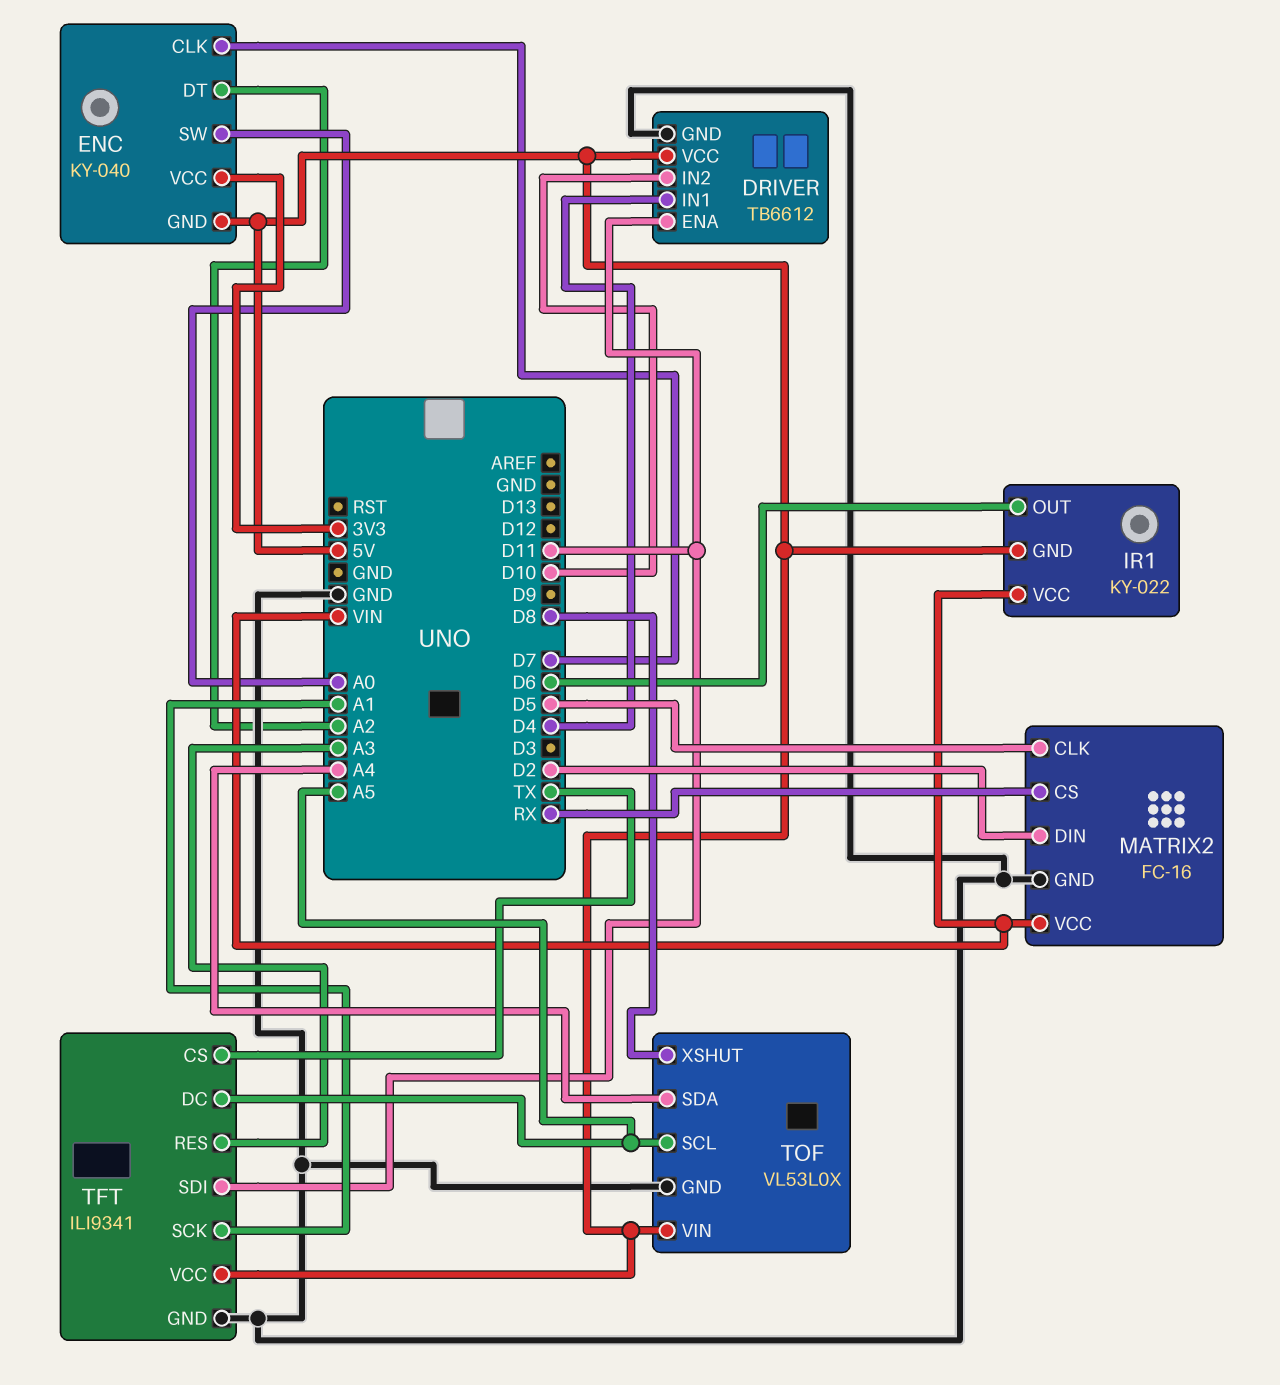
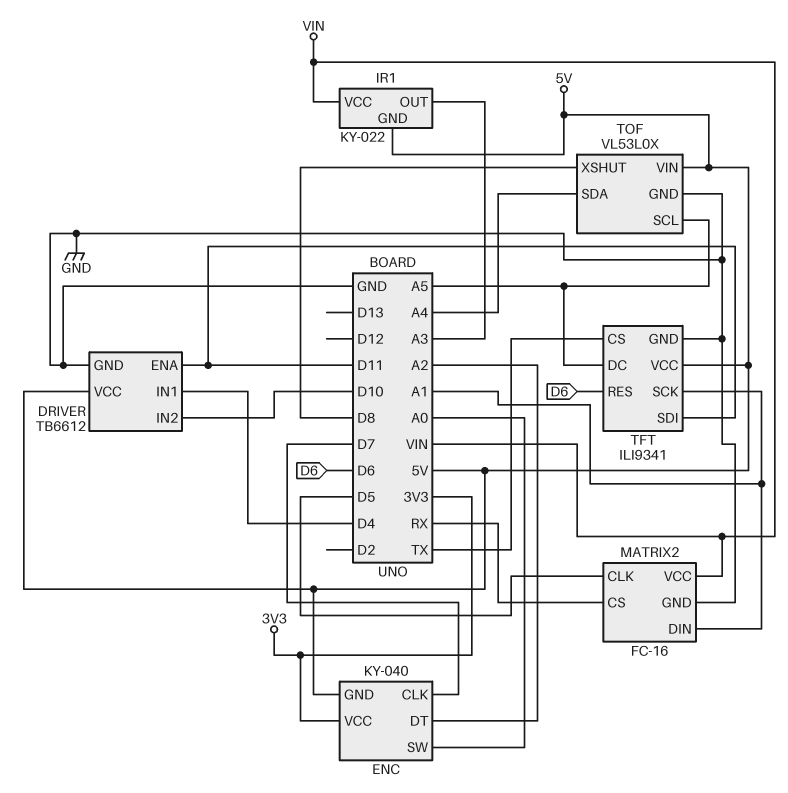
IR1 pin OUT: D6 -> A3
MATRIX2 pin DIN: D2 -> A1
TFT pin RES: A3 -> D6

